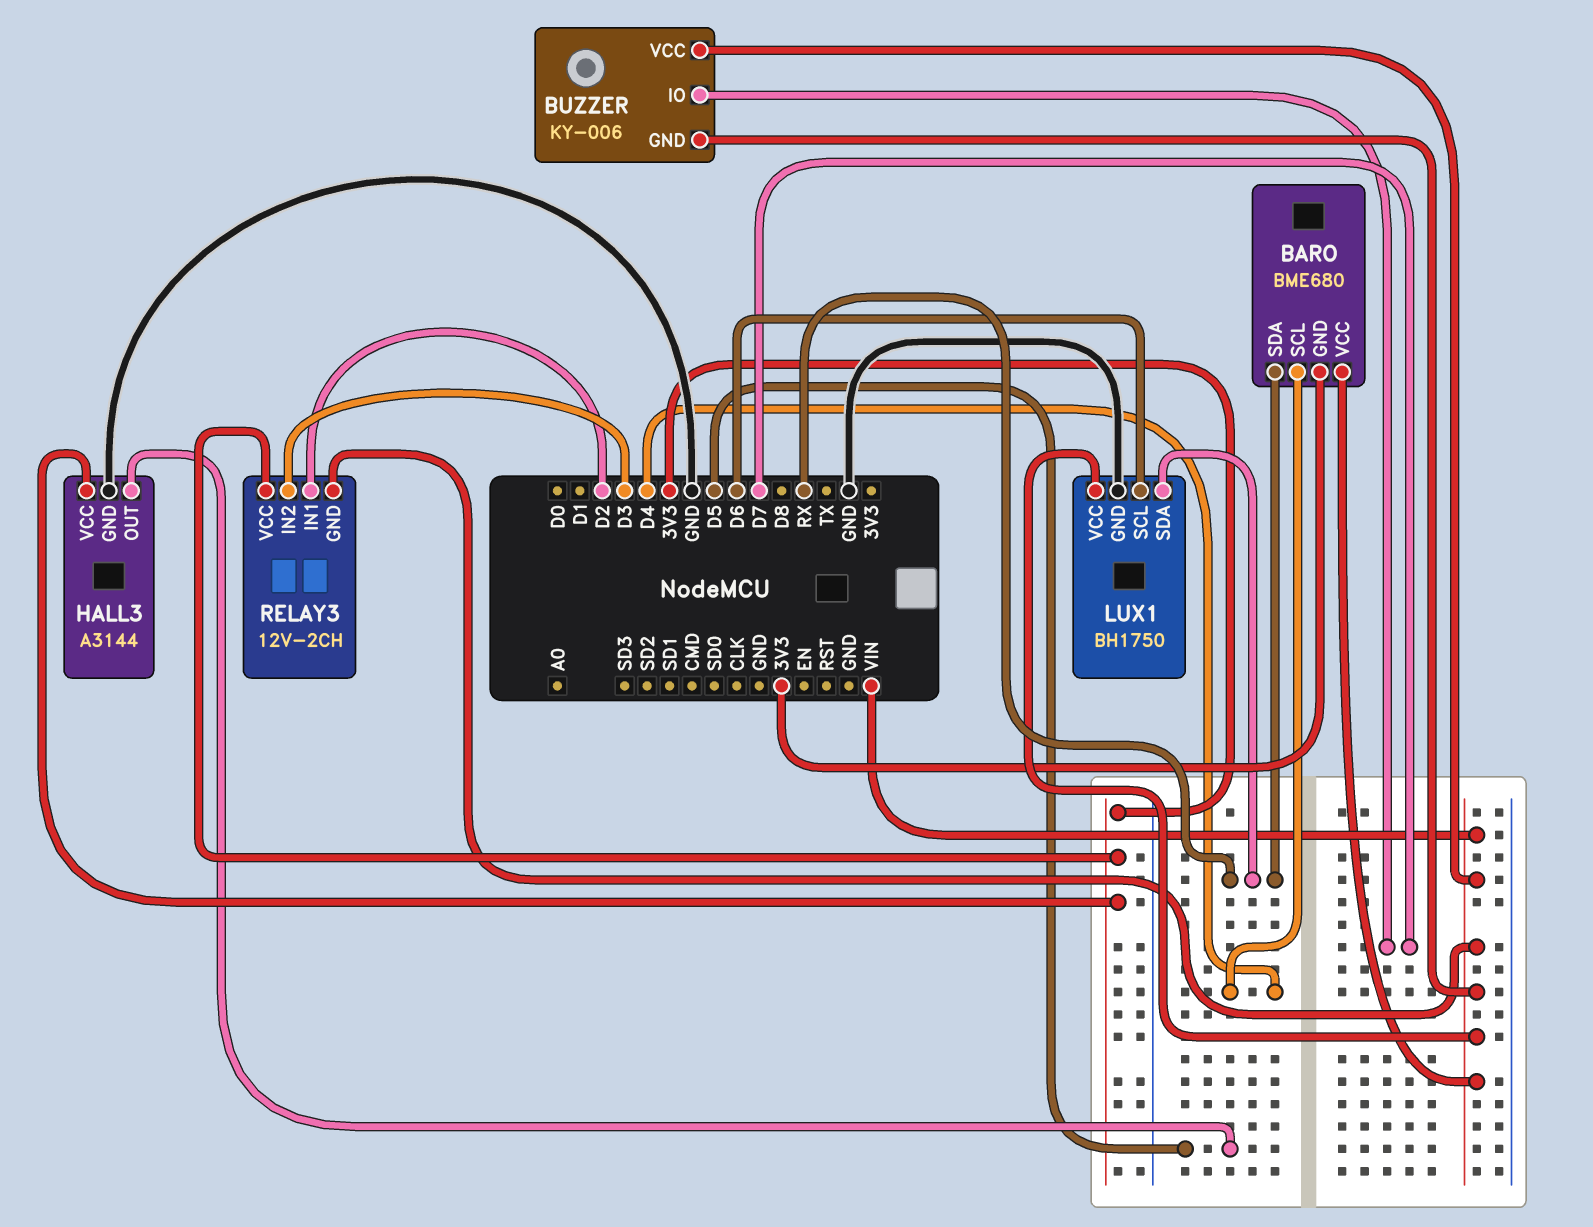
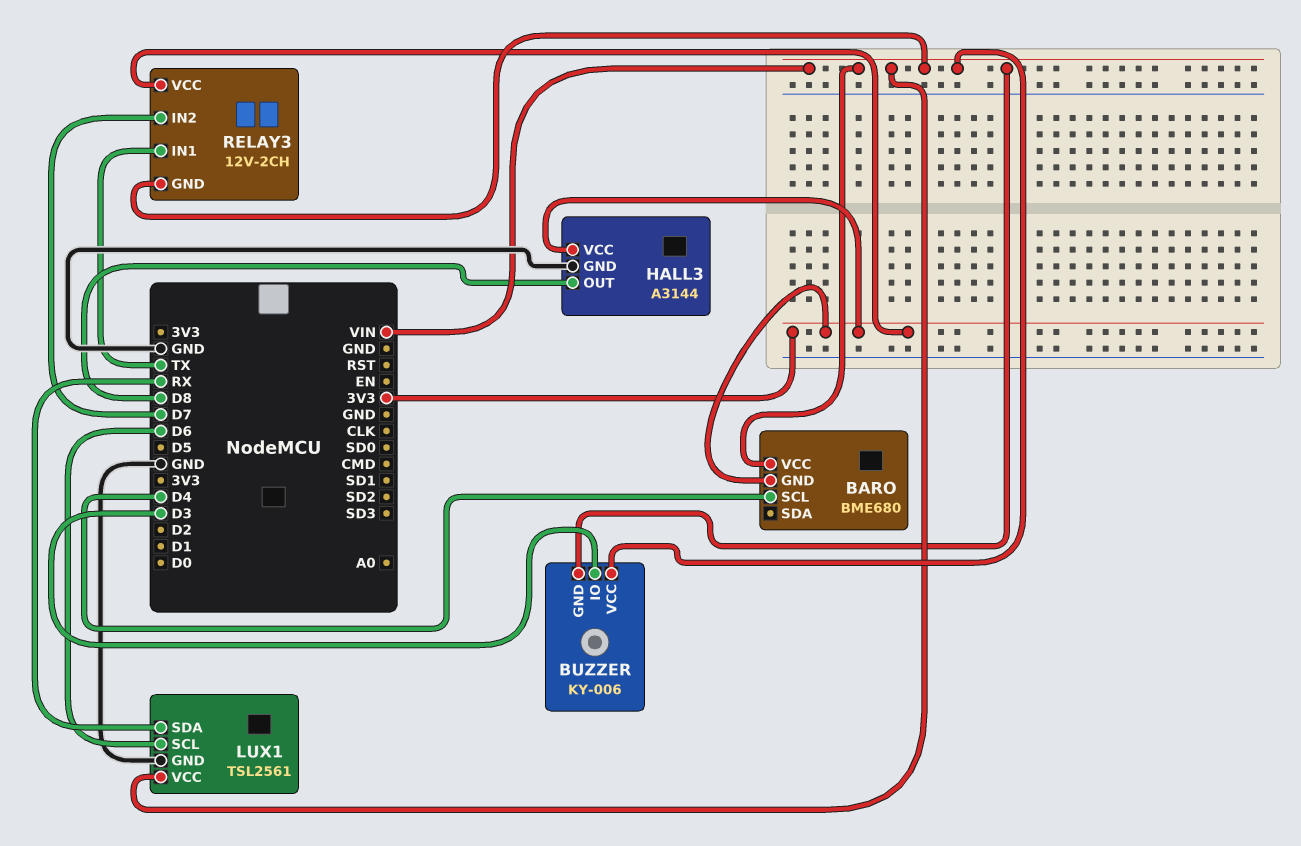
BARO pin SDA: RX -> none
BUZZER pin IO: D7 -> D3
HALL3 pin OUT: D5 -> D8
LUX1: BH1750 -> TSL2561
RELAY3 pin IN1: D2 -> TX
RELAY3 pin IN2: D3 -> D7

